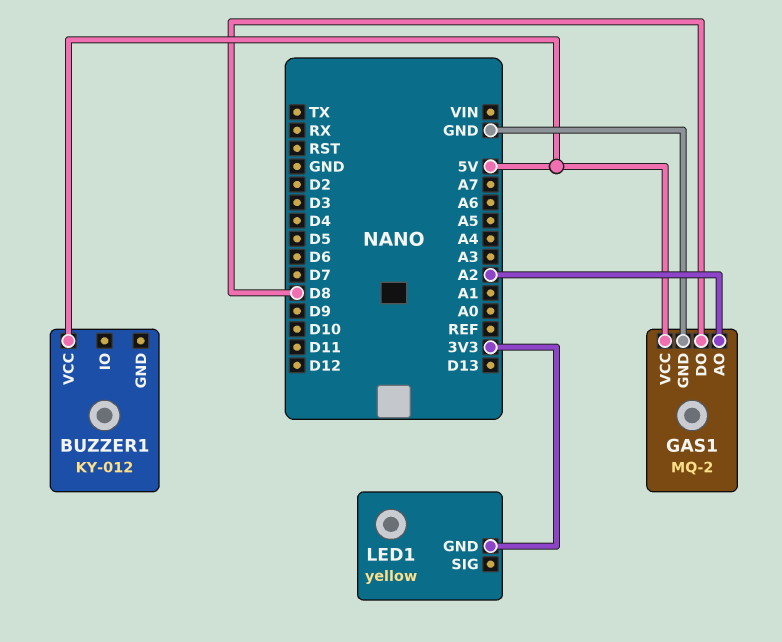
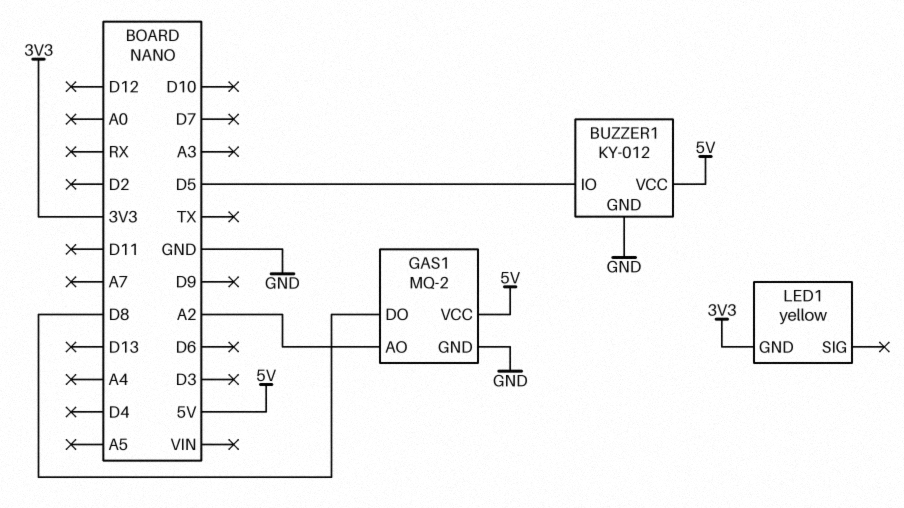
BUZZER1 pin GND: none -> GND
BUZZER1 pin IO: none -> D5

